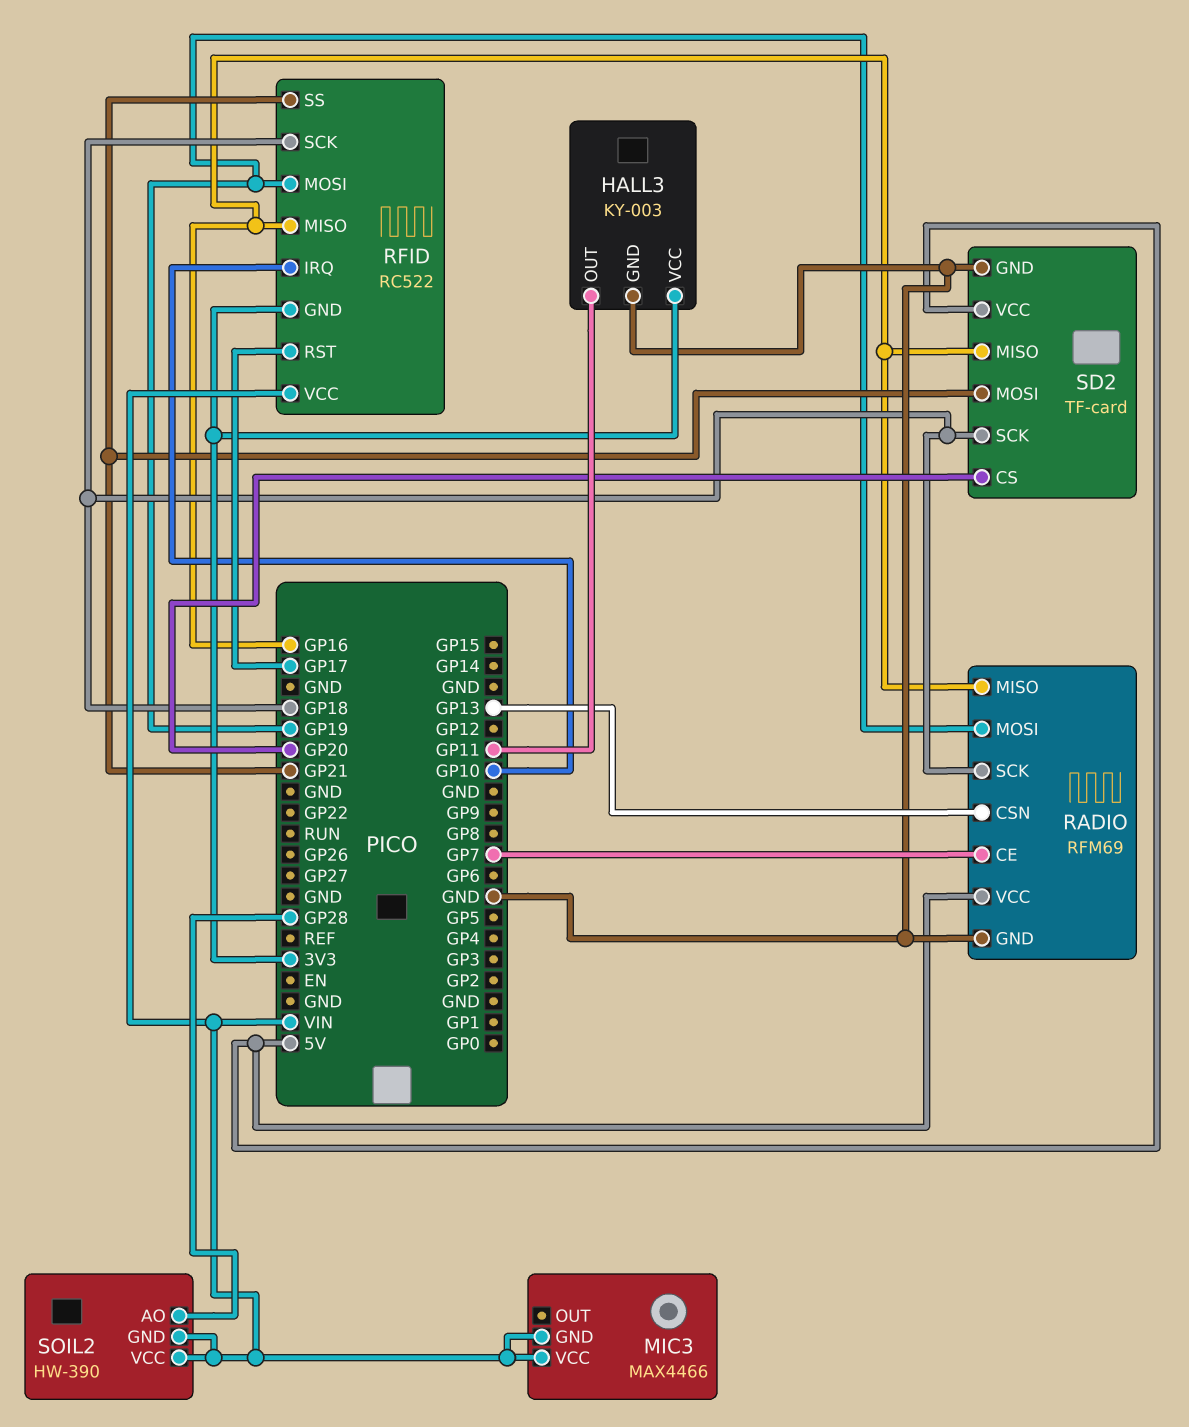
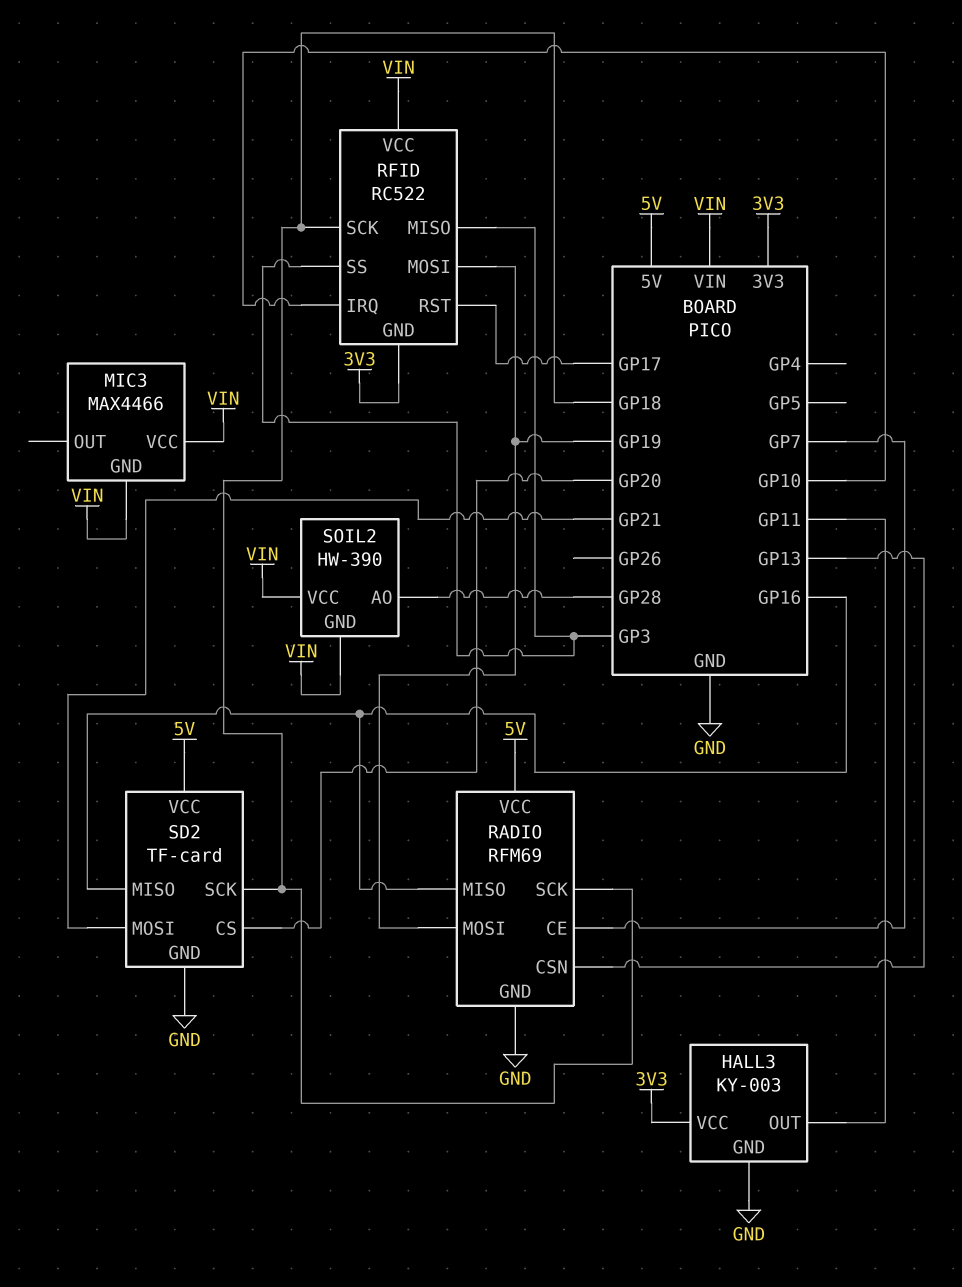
RFID pin MISO: GP16 -> GP3
RFID pin SS: GP21 -> GP3

